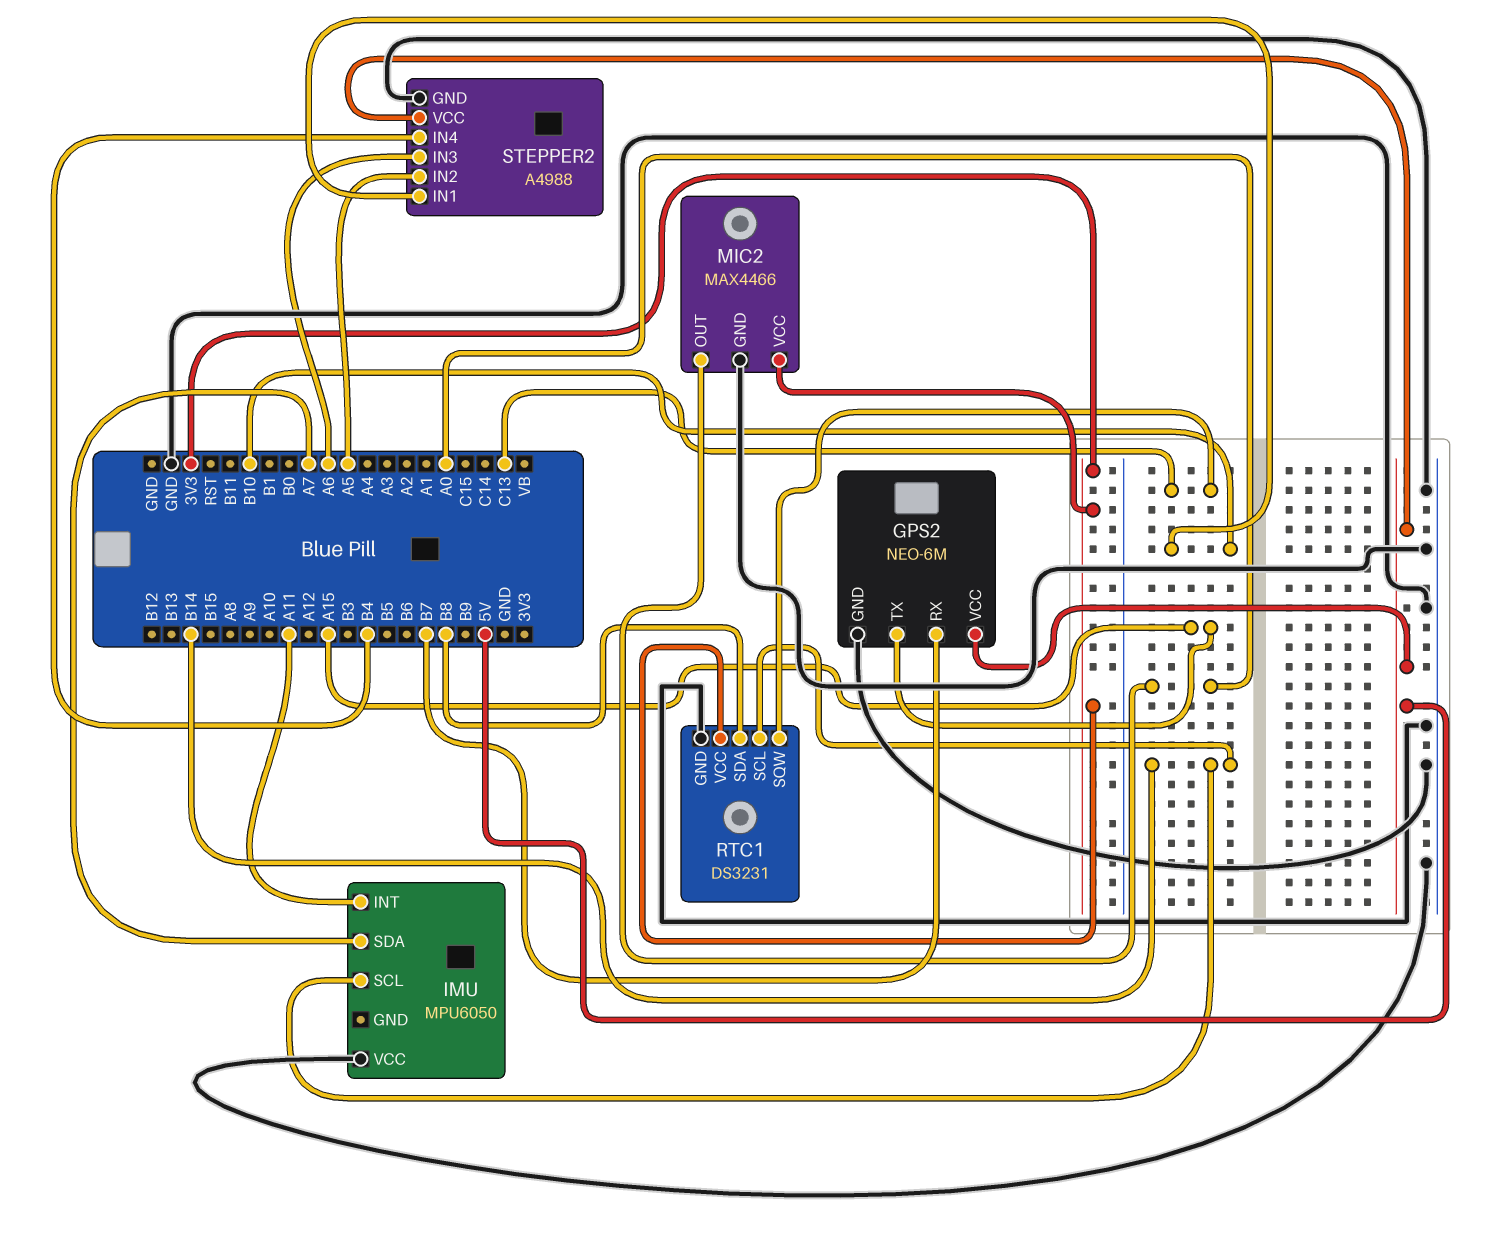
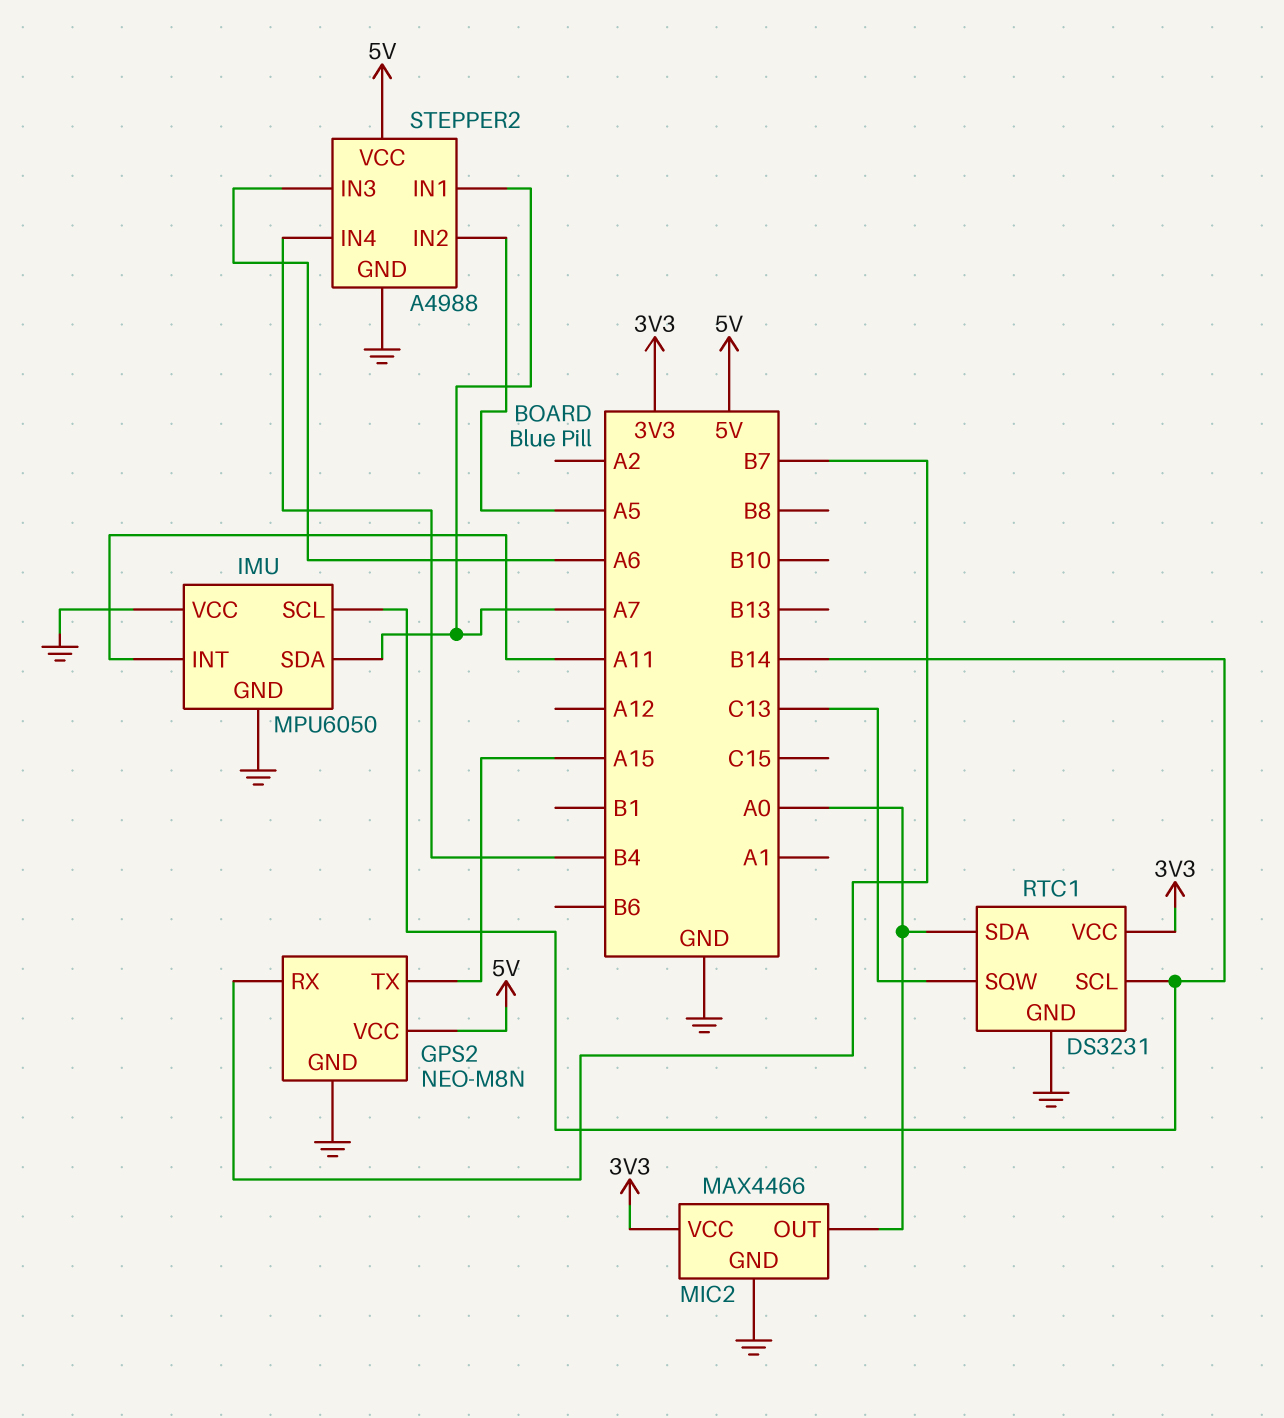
GPS2: NEO-6M -> NEO-M8N
IMU pin GND: none -> GND
RTC1 pin SDA: B8 -> A0
STEPPER2 pin IN1: B10 -> A7

